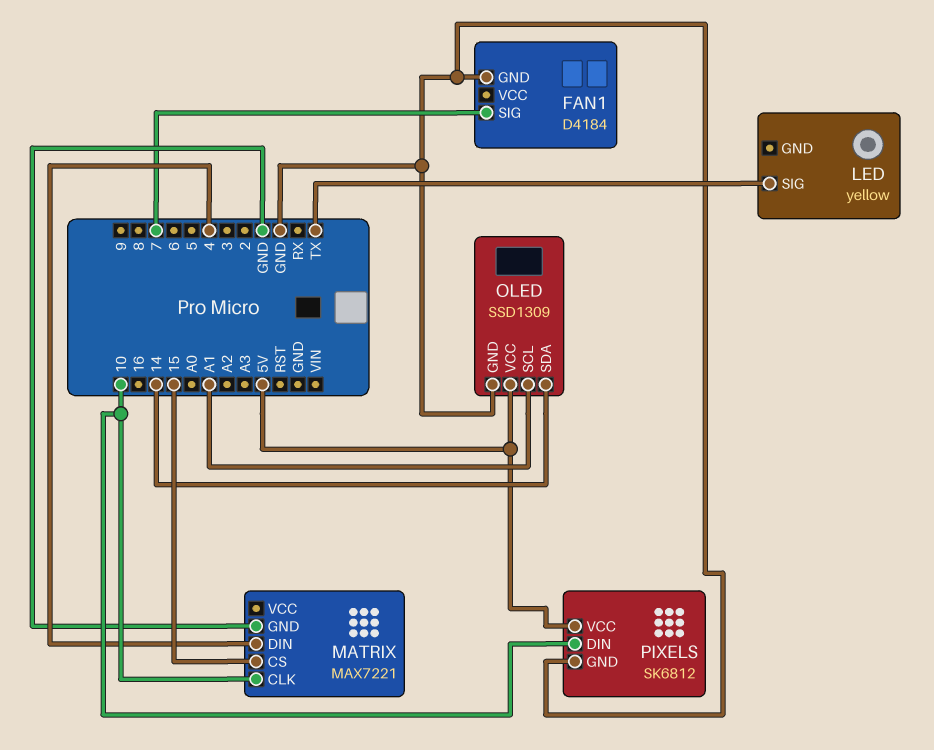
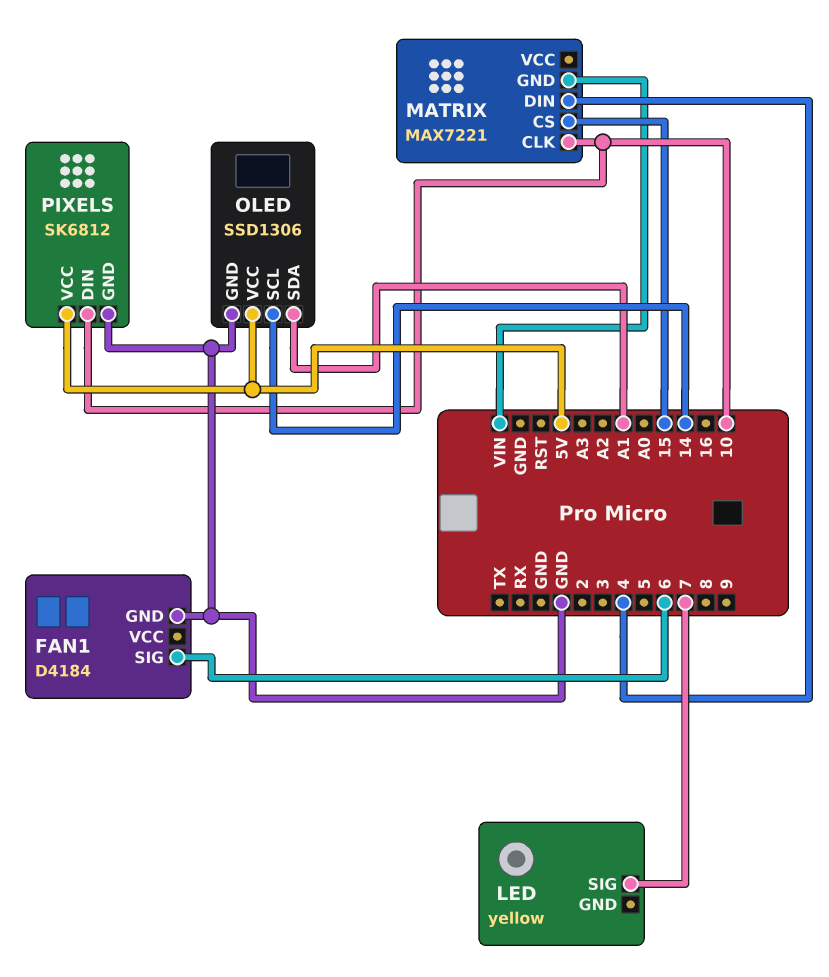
FAN1 pin SIG: 7 -> 6
LED pin SIG: TX -> 7
MATRIX pin GND: GND -> VIN
OLED: SSD1309 -> SSD1306
OLED pin SCL: A1 -> 14
OLED pin SDA: 14 -> A1

